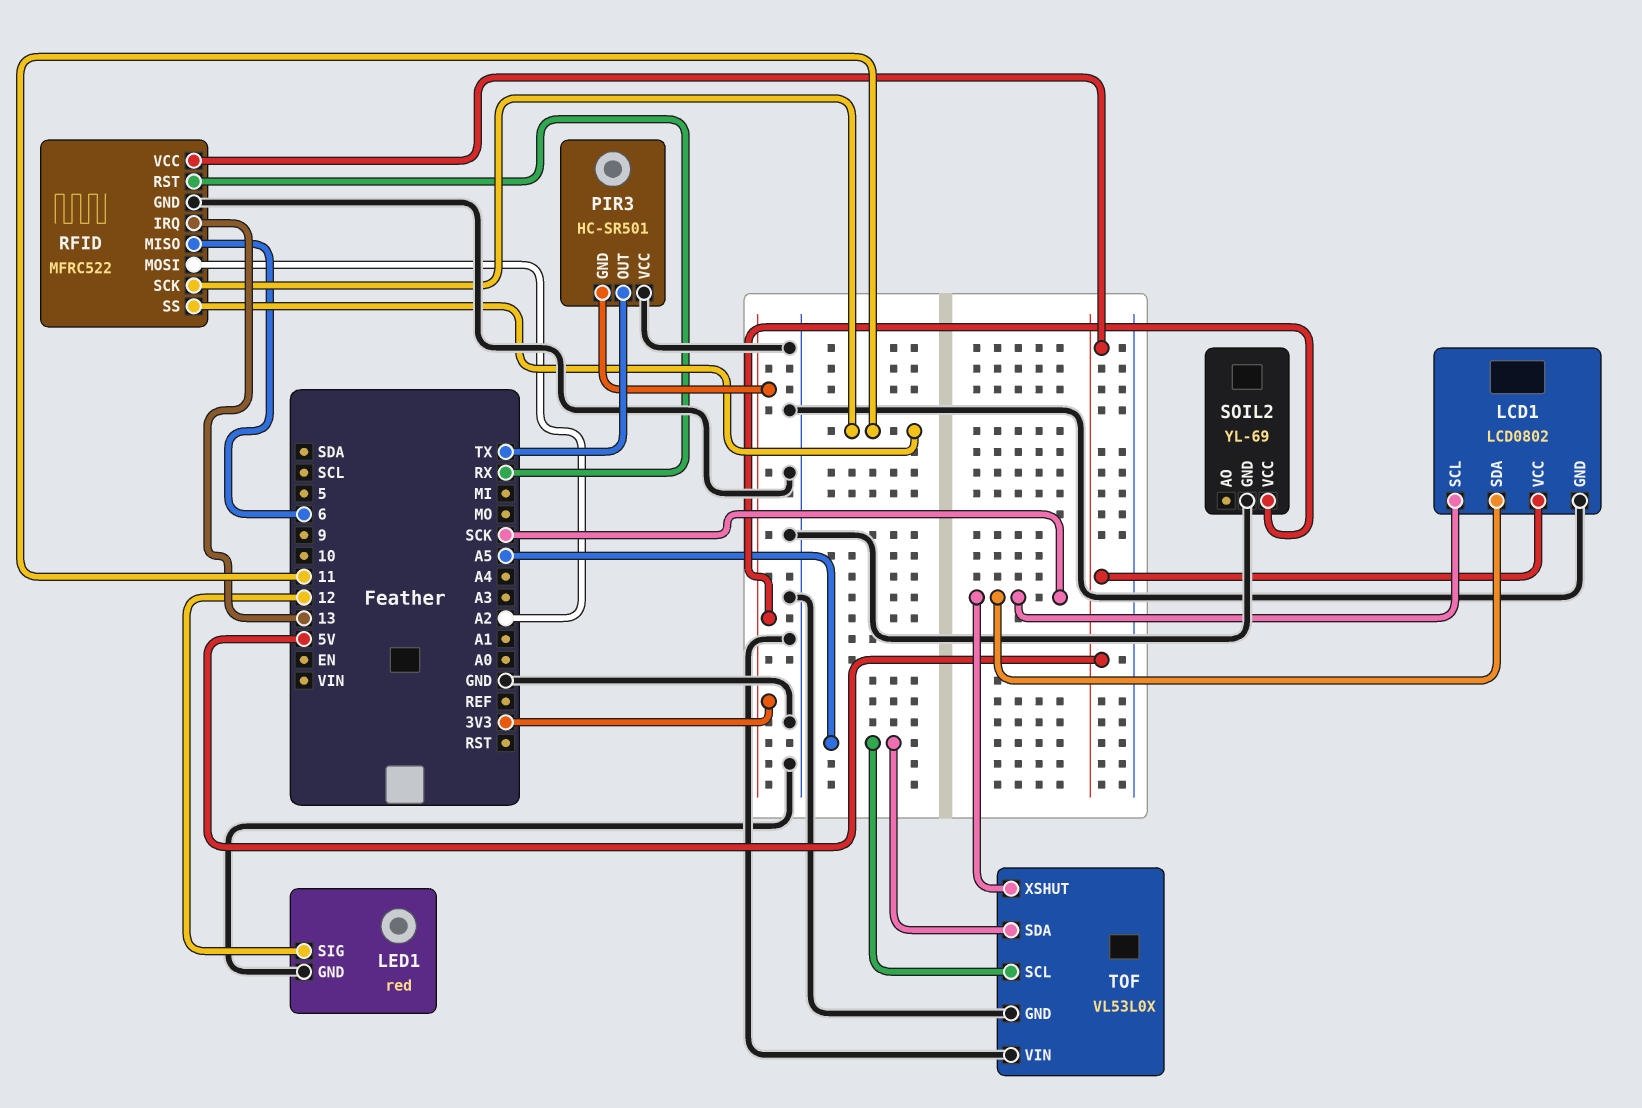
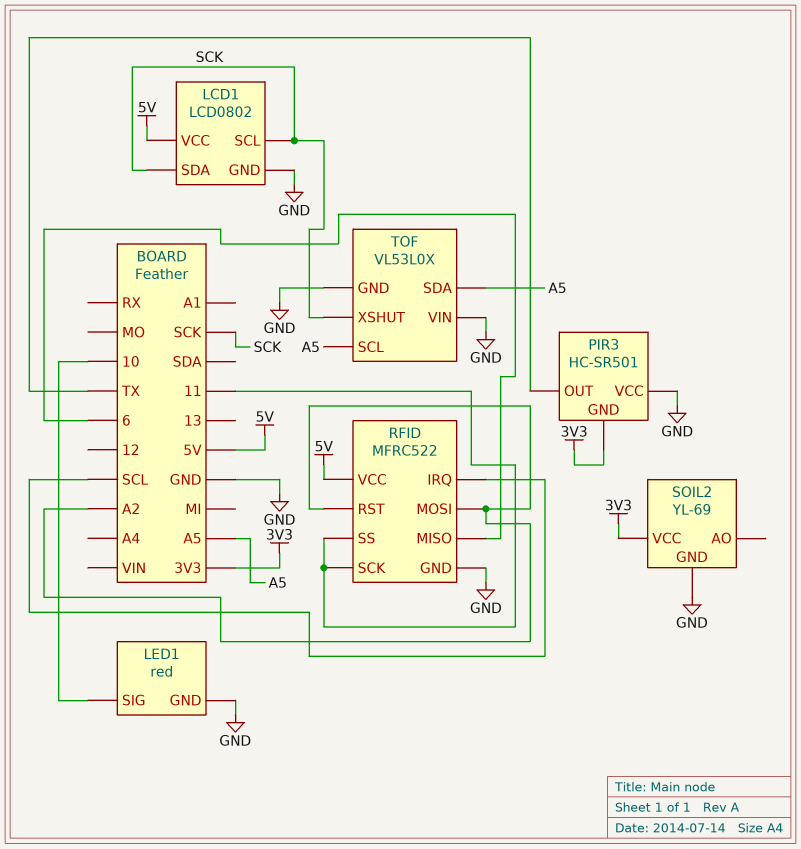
LED1 pin SIG: 12 -> 10
RFID pin IRQ: 13 -> SCL
RFID pin RST: RX -> A2

